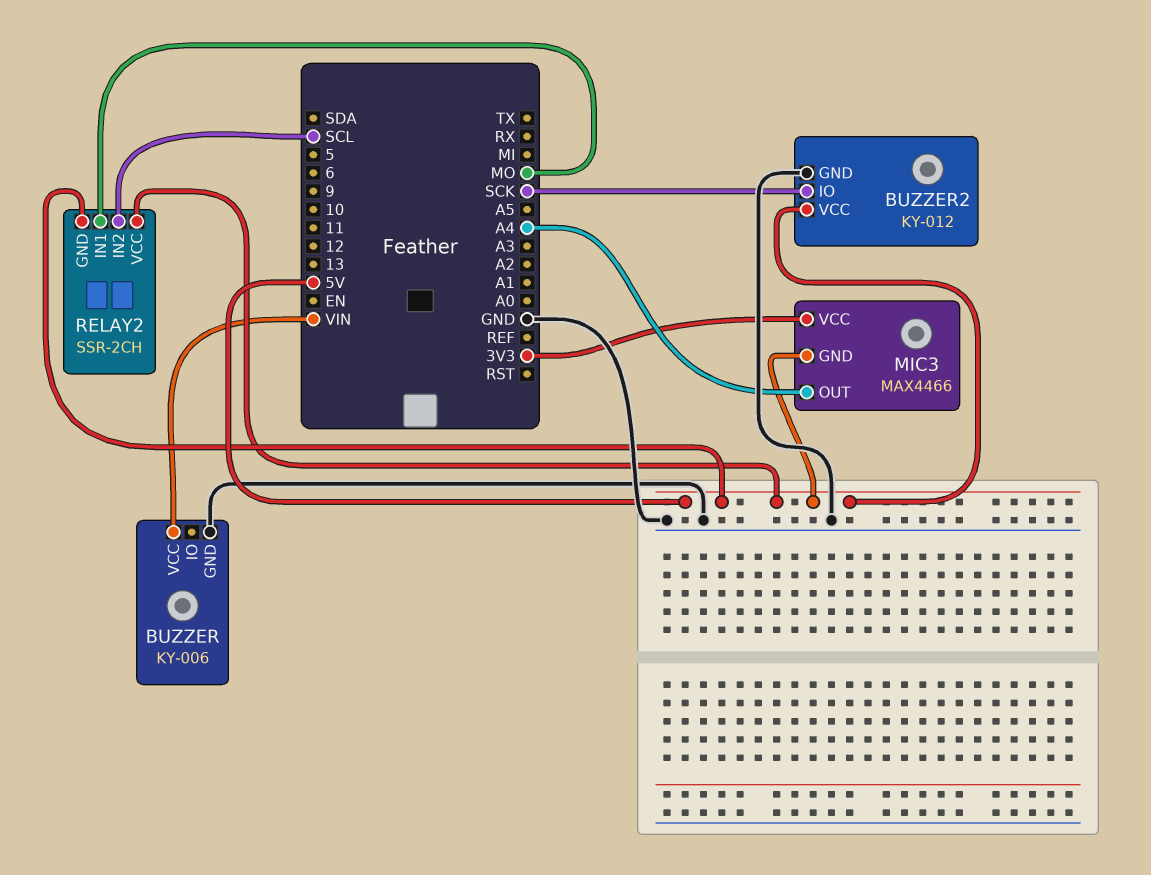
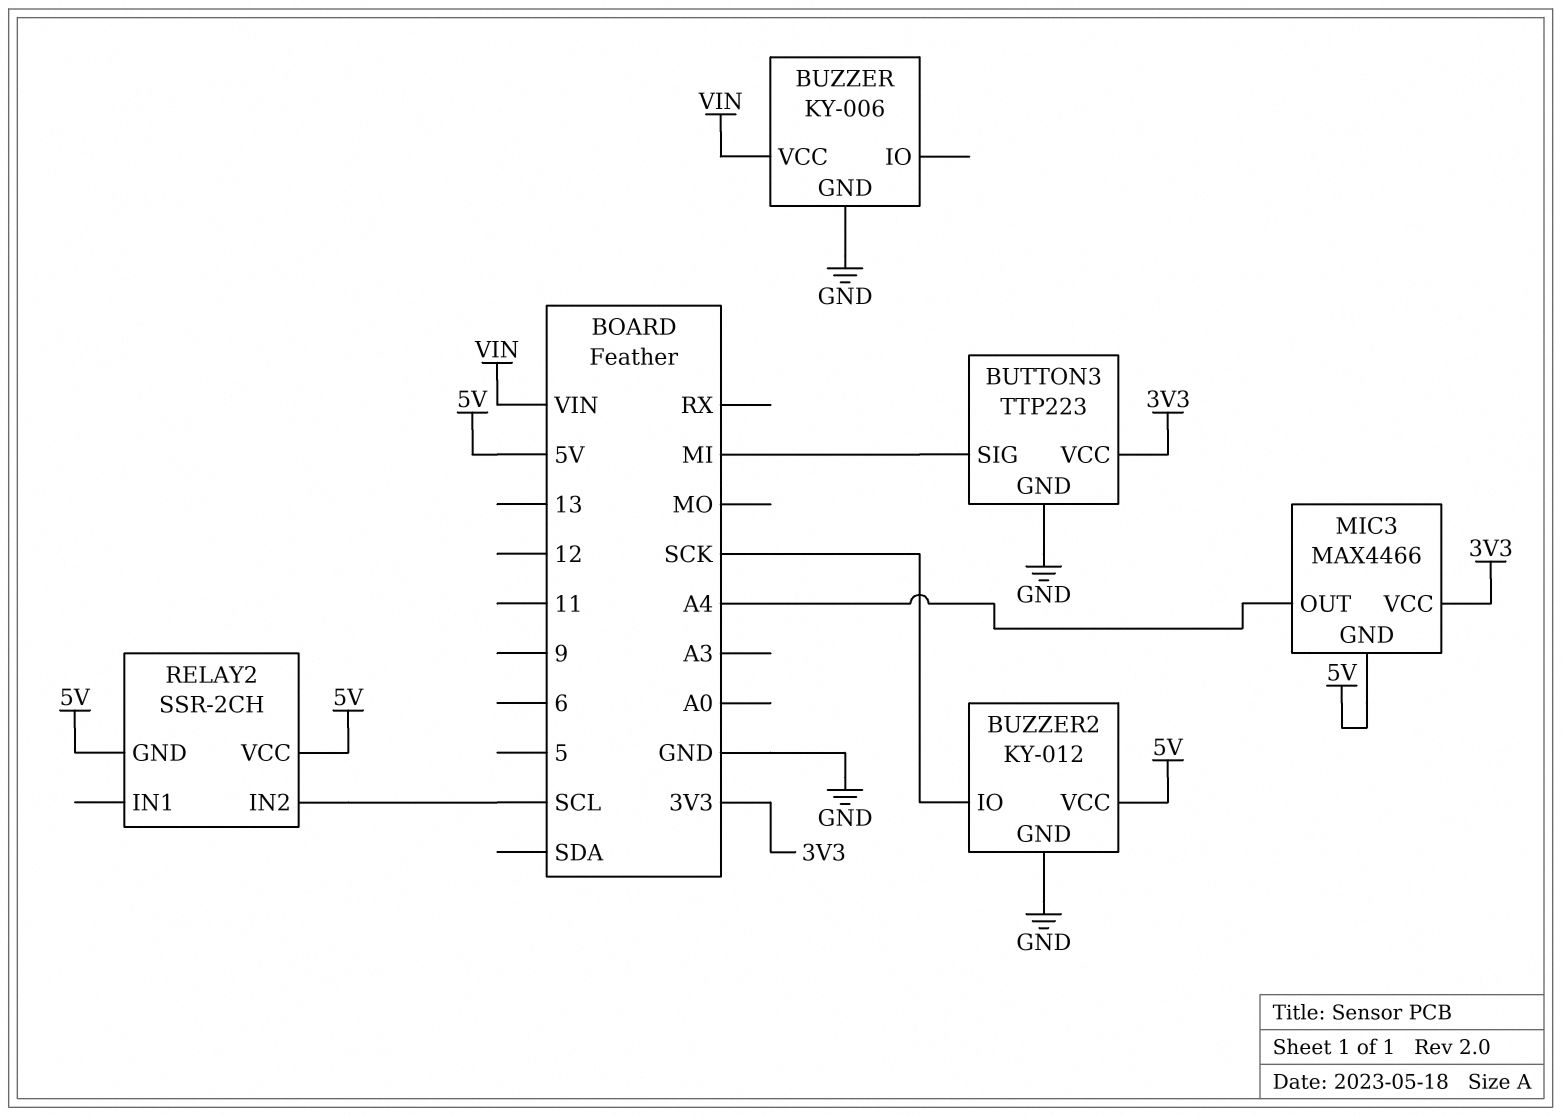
BUTTON3: none -> TTP223
BUTTON3 pin GND: none -> GND
BUTTON3 pin SIG: none -> MI
BUTTON3 pin VCC: none -> 3V3
RELAY2 pin IN1: MO -> none

